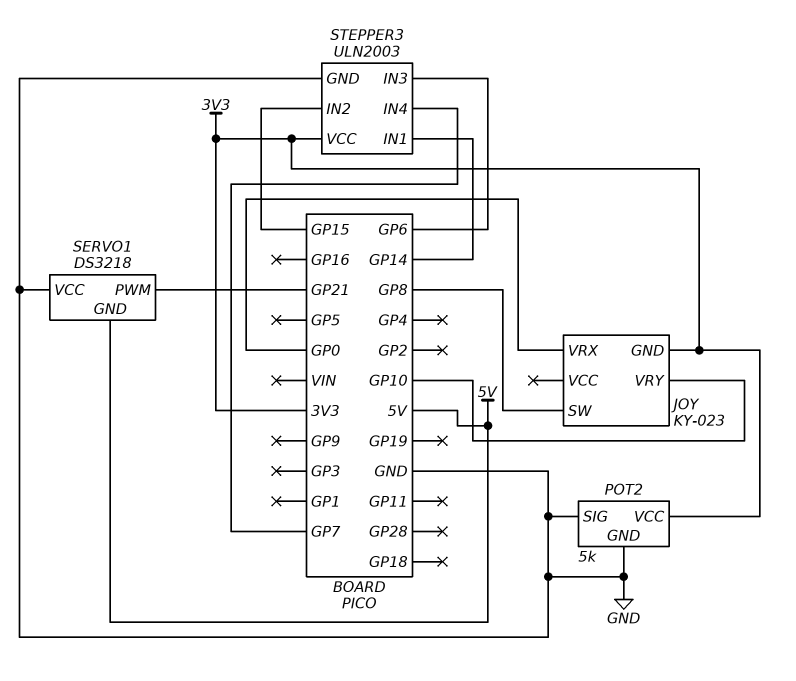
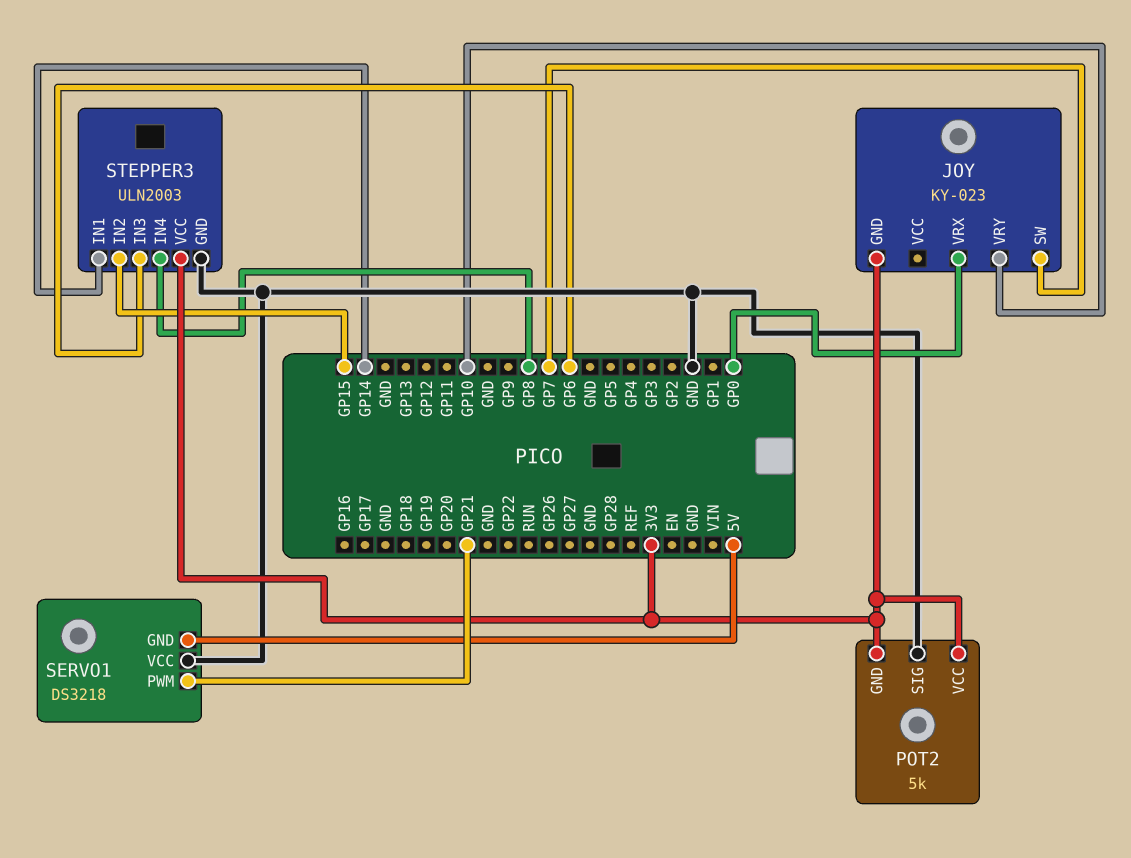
JOY pin SW: GP8 -> GP7
POT2 pin GND: GND -> 3V3
STEPPER3 pin IN4: GP7 -> GP8

